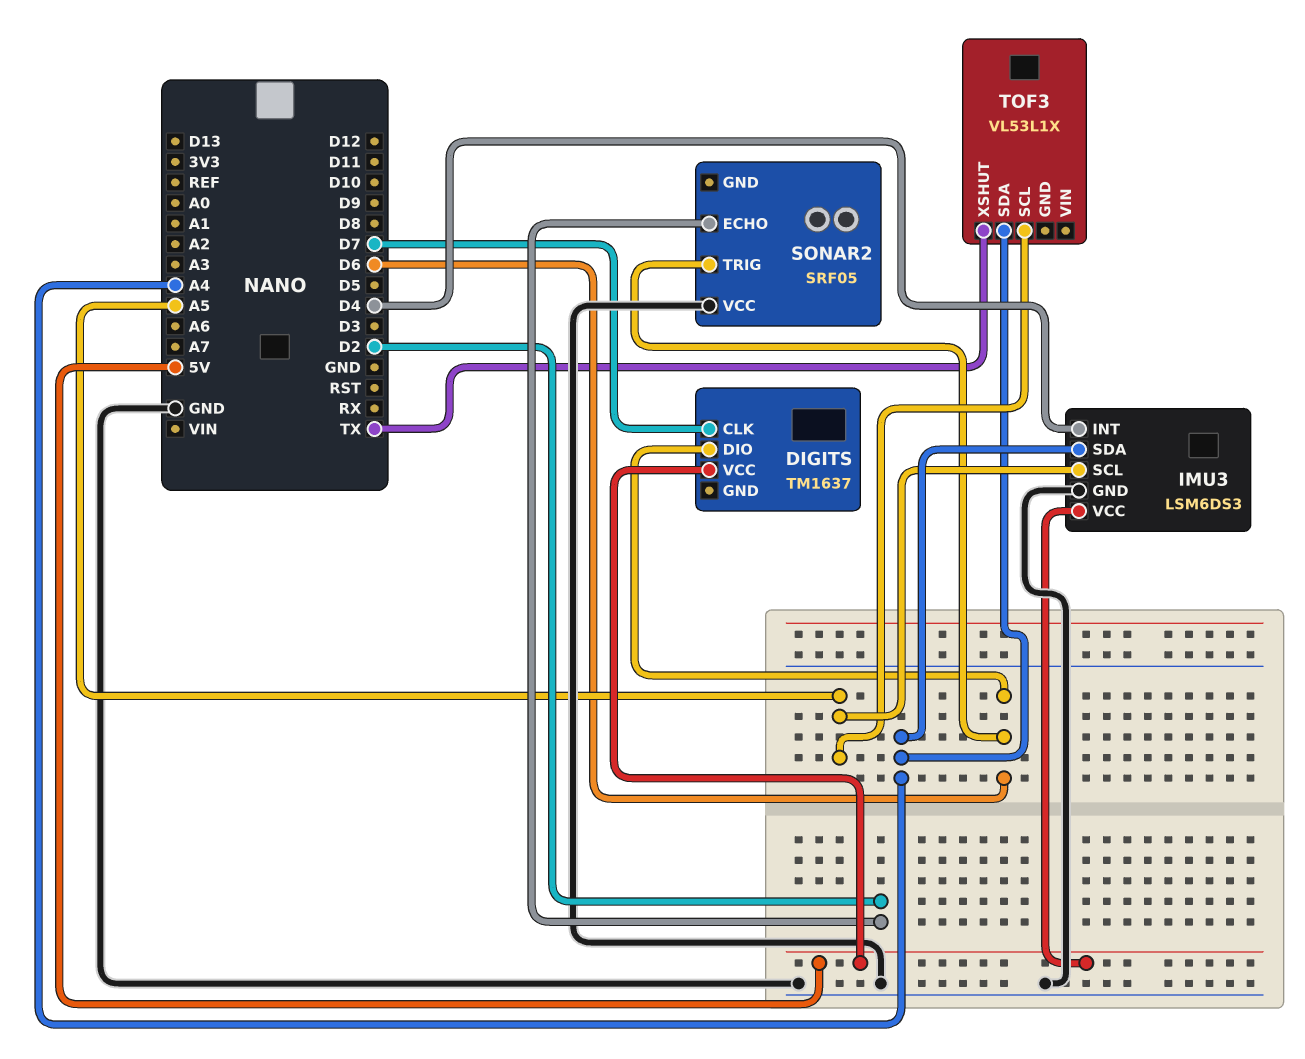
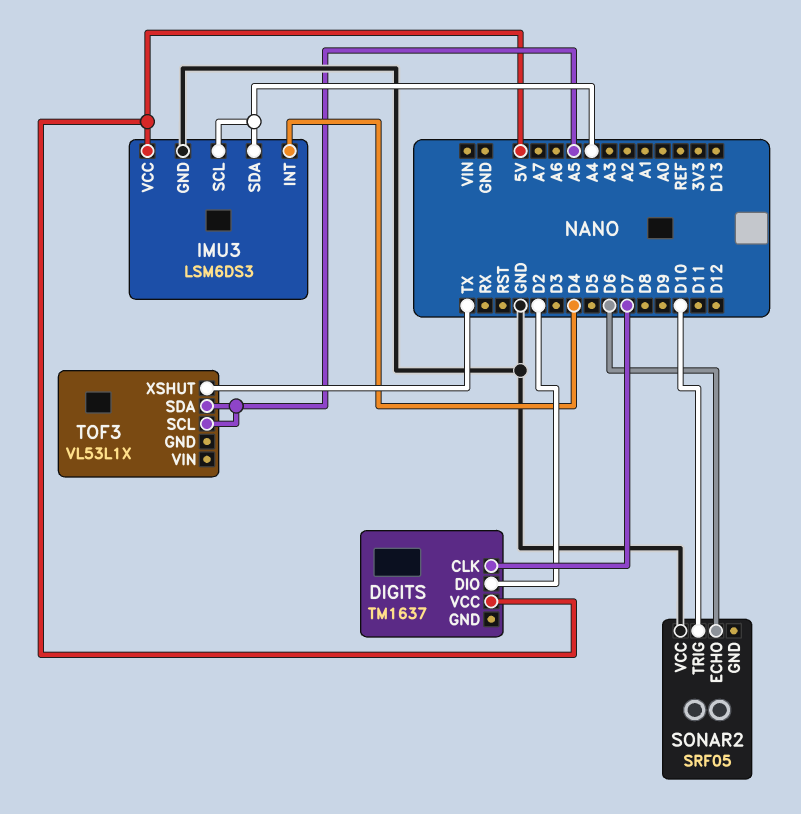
DIGITS pin DIO: D6 -> D2
IMU3 pin SCL: A5 -> A4
SONAR2 pin ECHO: D2 -> D6
SONAR2 pin TRIG: D6 -> D10
TOF3 pin SDA: A4 -> A5

